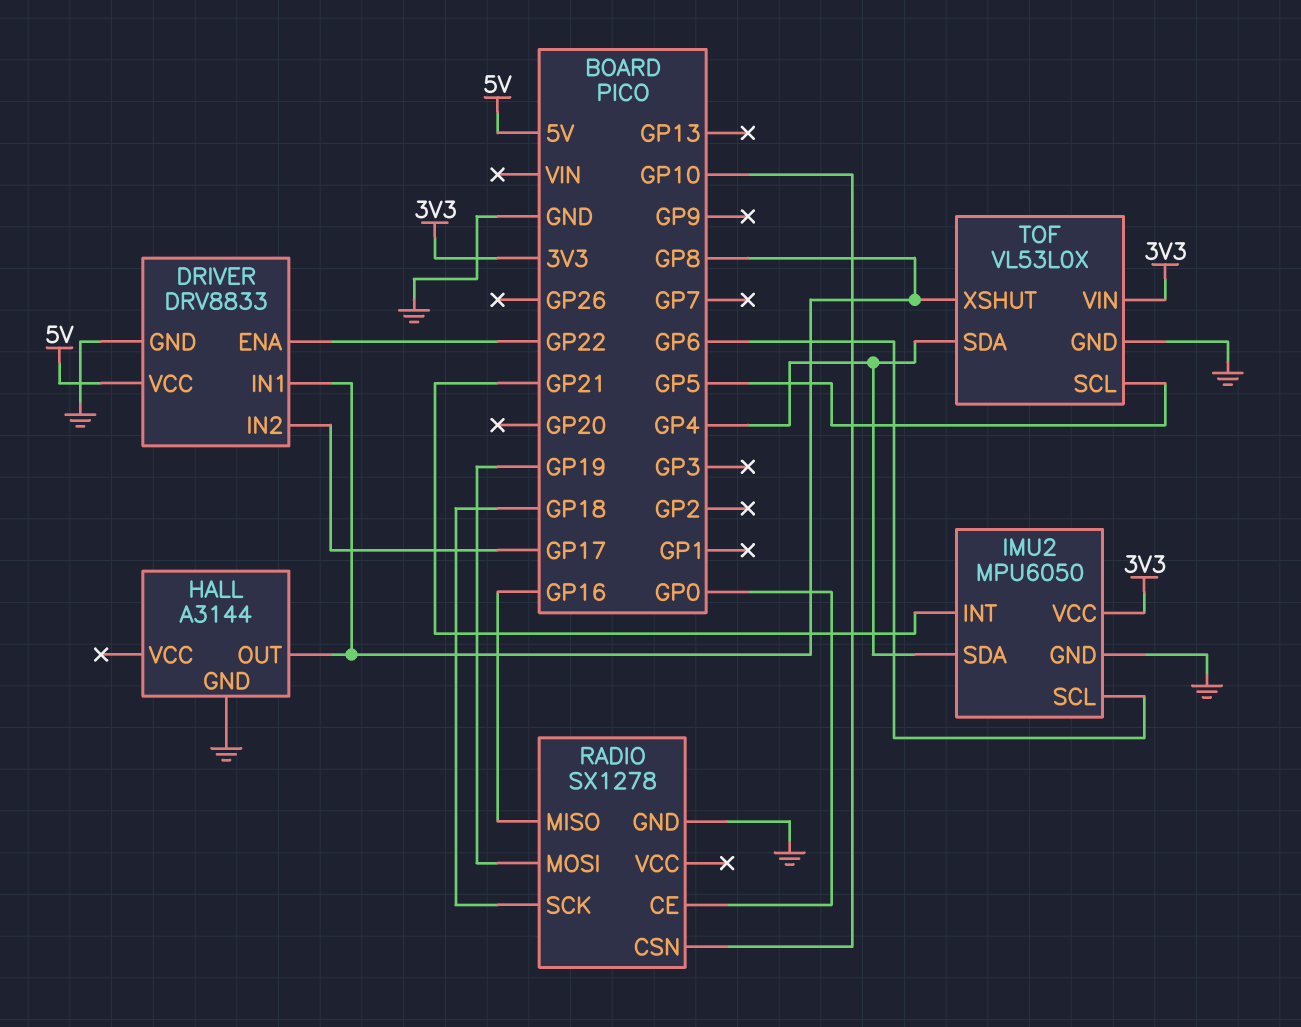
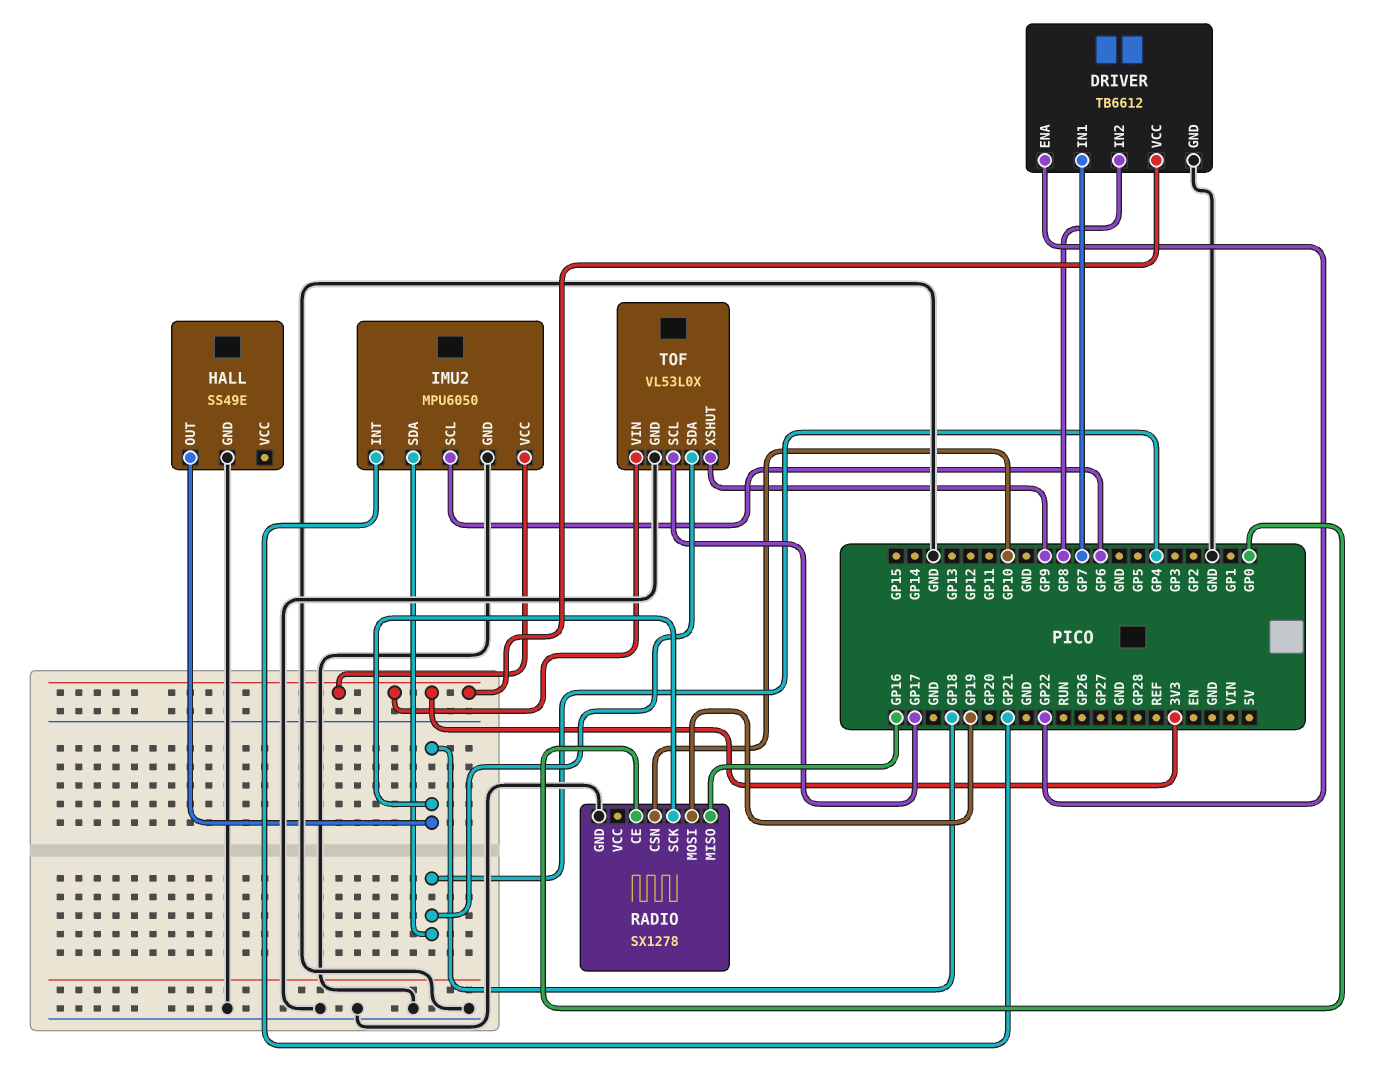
DRIVER: DRV8833 -> TB6612
DRIVER pin IN1: GP8 -> GP7
DRIVER pin IN2: GP17 -> GP8
DRIVER pin VCC: 5V -> 3V3
HALL: A3144 -> SS49E
HALL pin OUT: GP8 -> GP18
TOF pin SCL: GP5 -> GP17
TOF pin XSHUT: GP8 -> GP9

